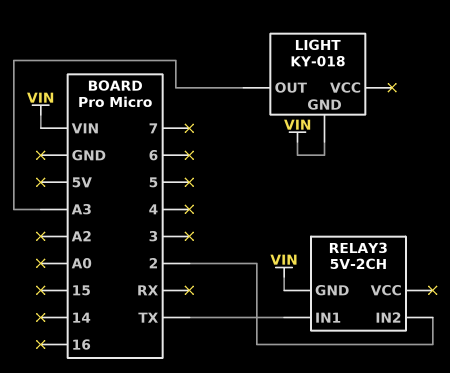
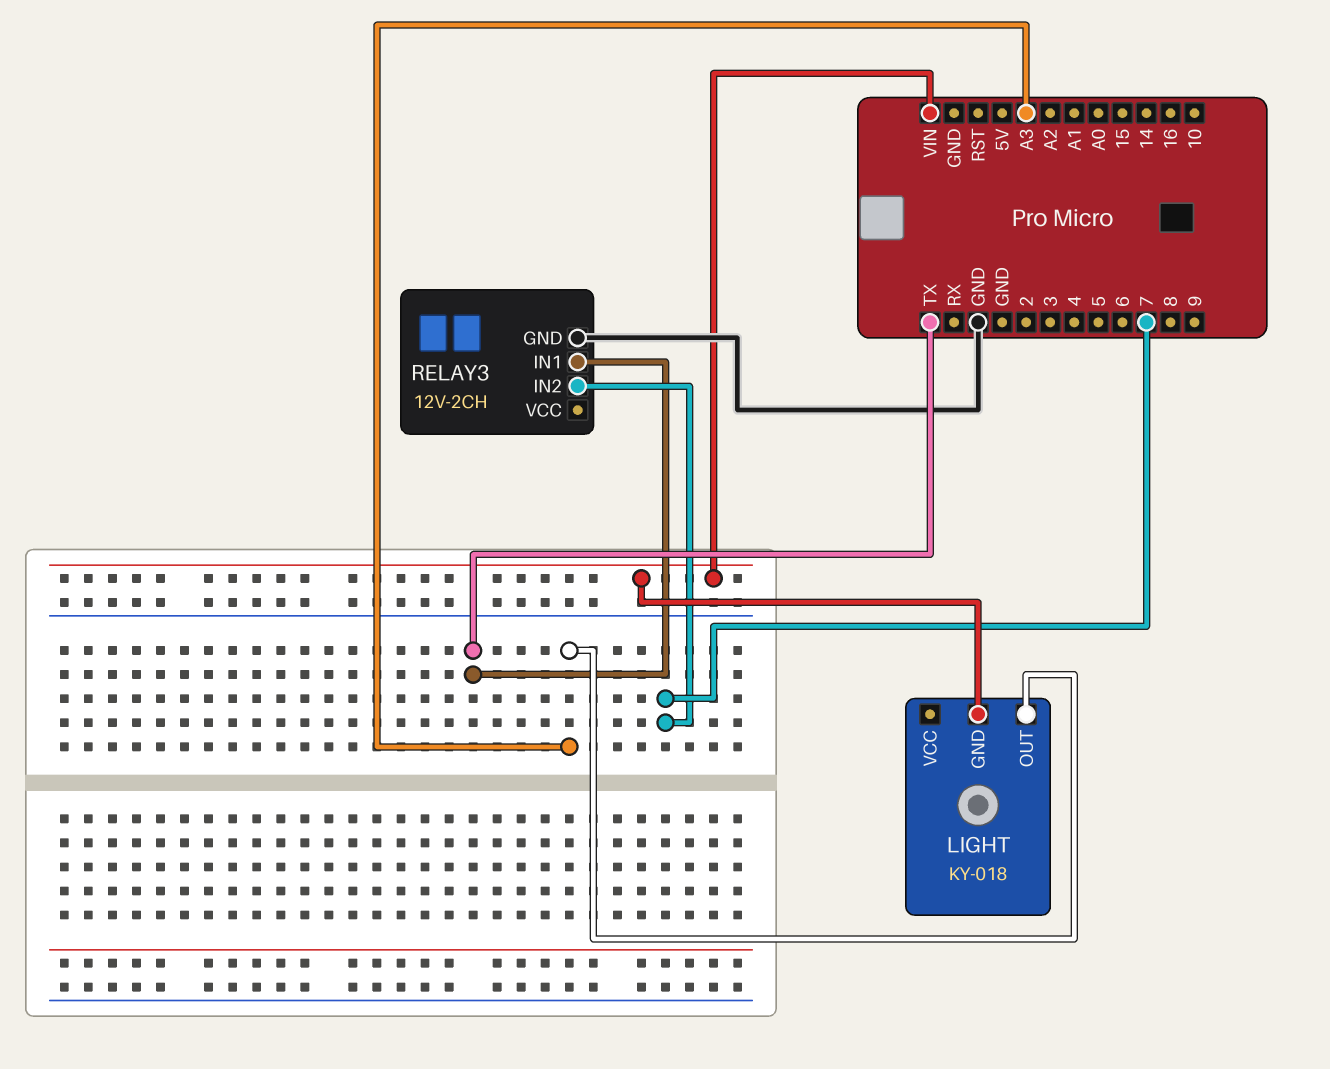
RELAY3: 5V-2CH -> 12V-2CH
RELAY3 pin GND: VIN -> GND
RELAY3 pin IN2: 2 -> 7

